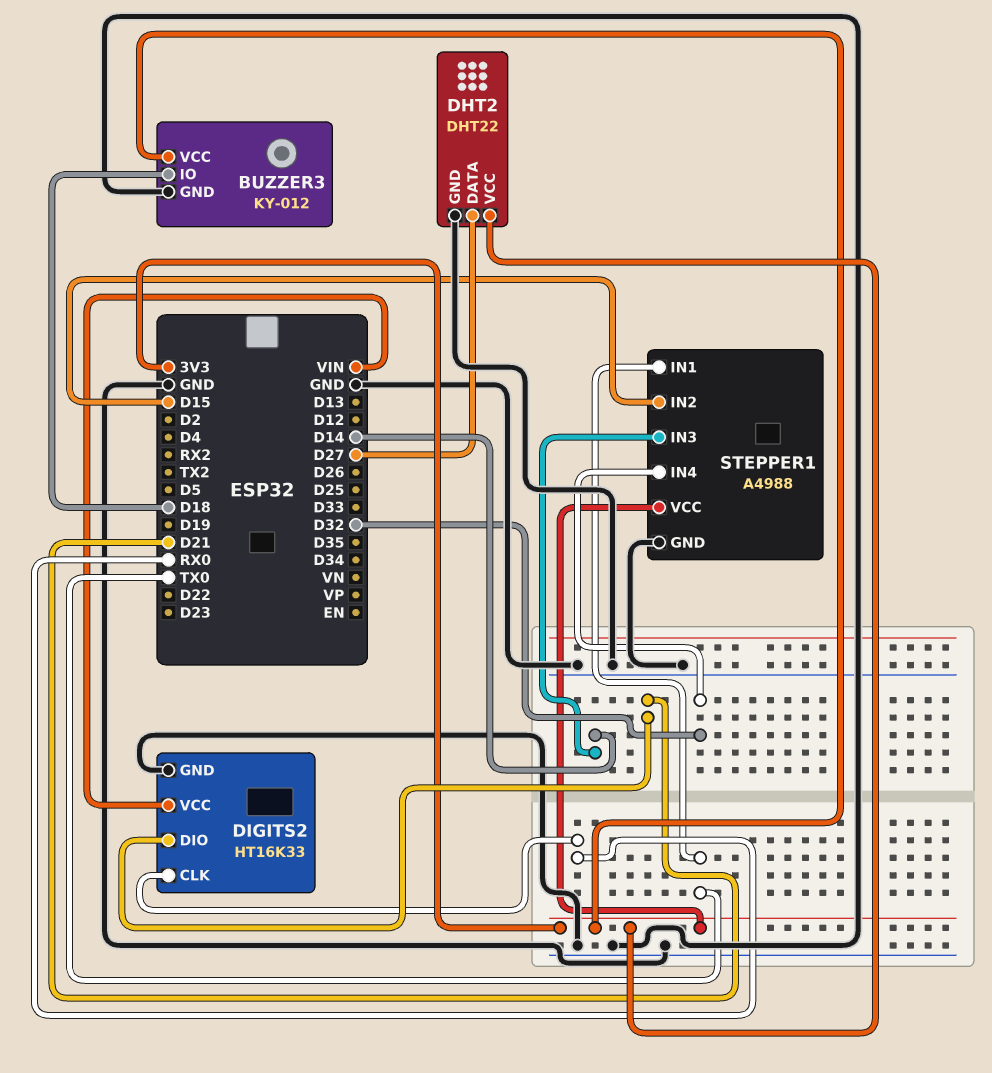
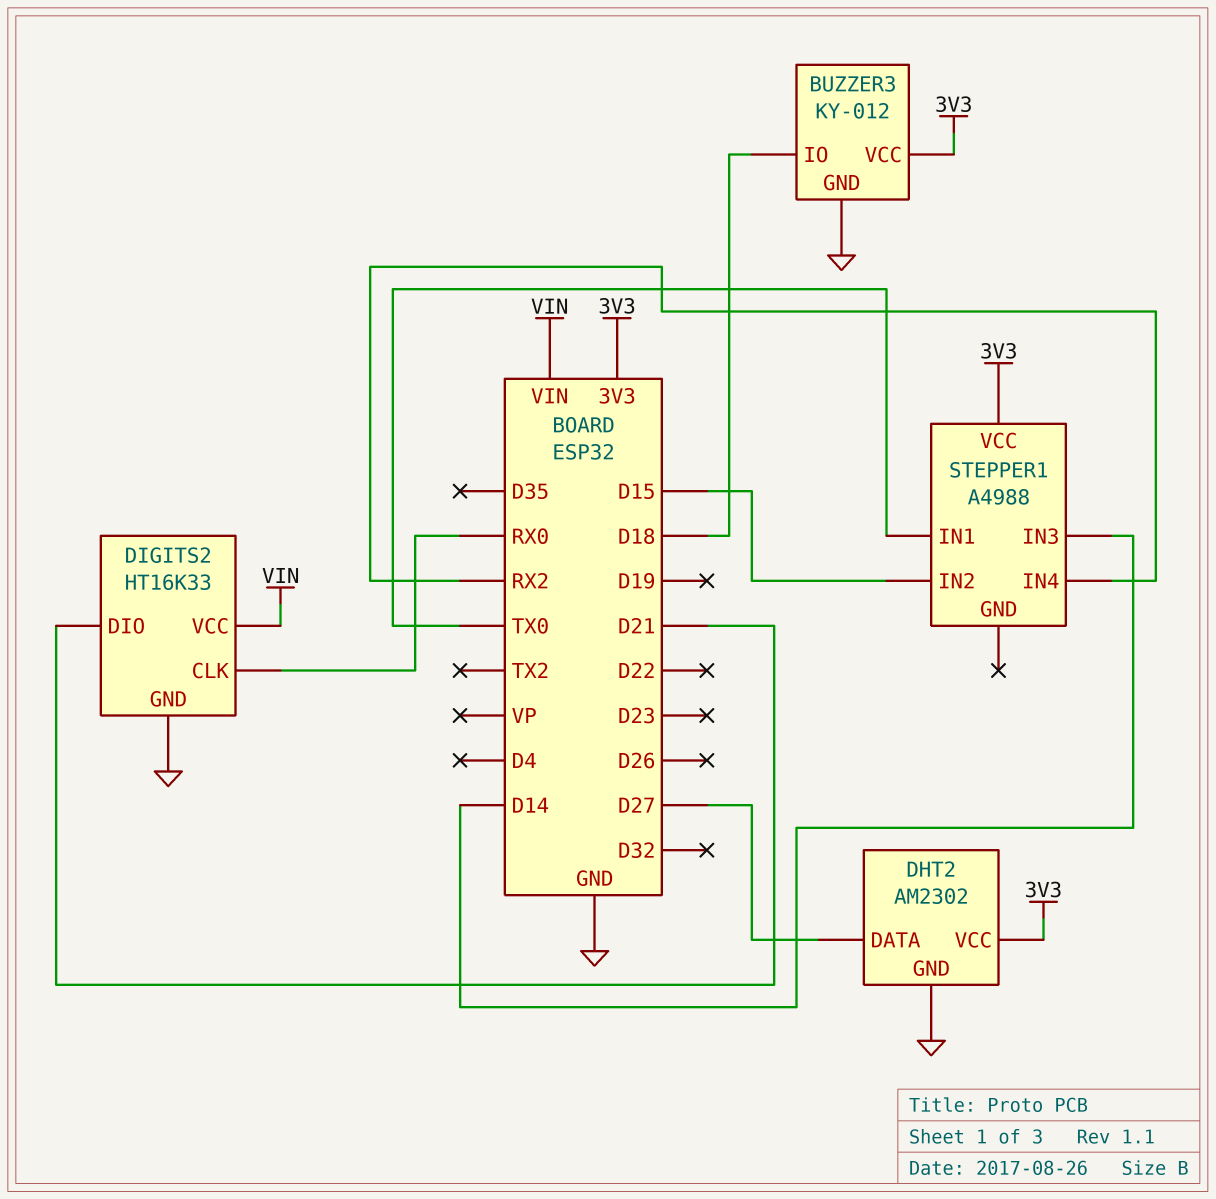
DHT2: DHT22 -> AM2302
STEPPER1 pin GND: GND -> none
STEPPER1 pin IN4: D32 -> RX2

